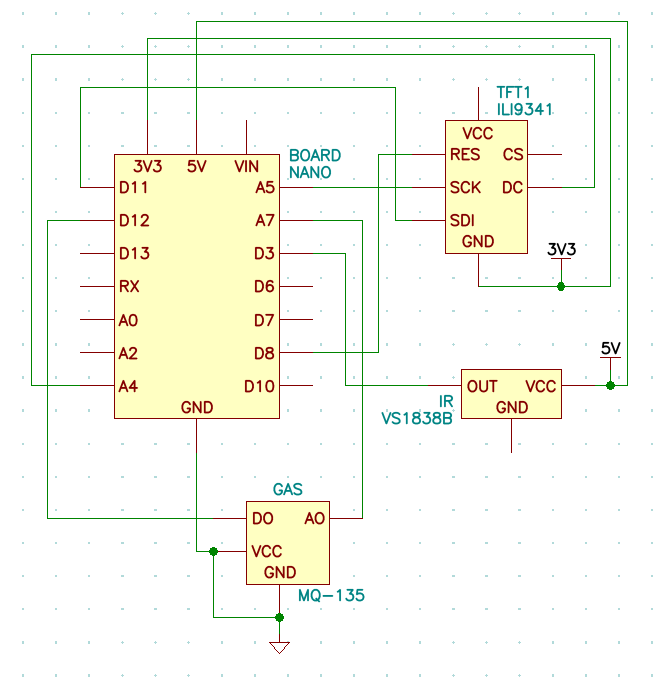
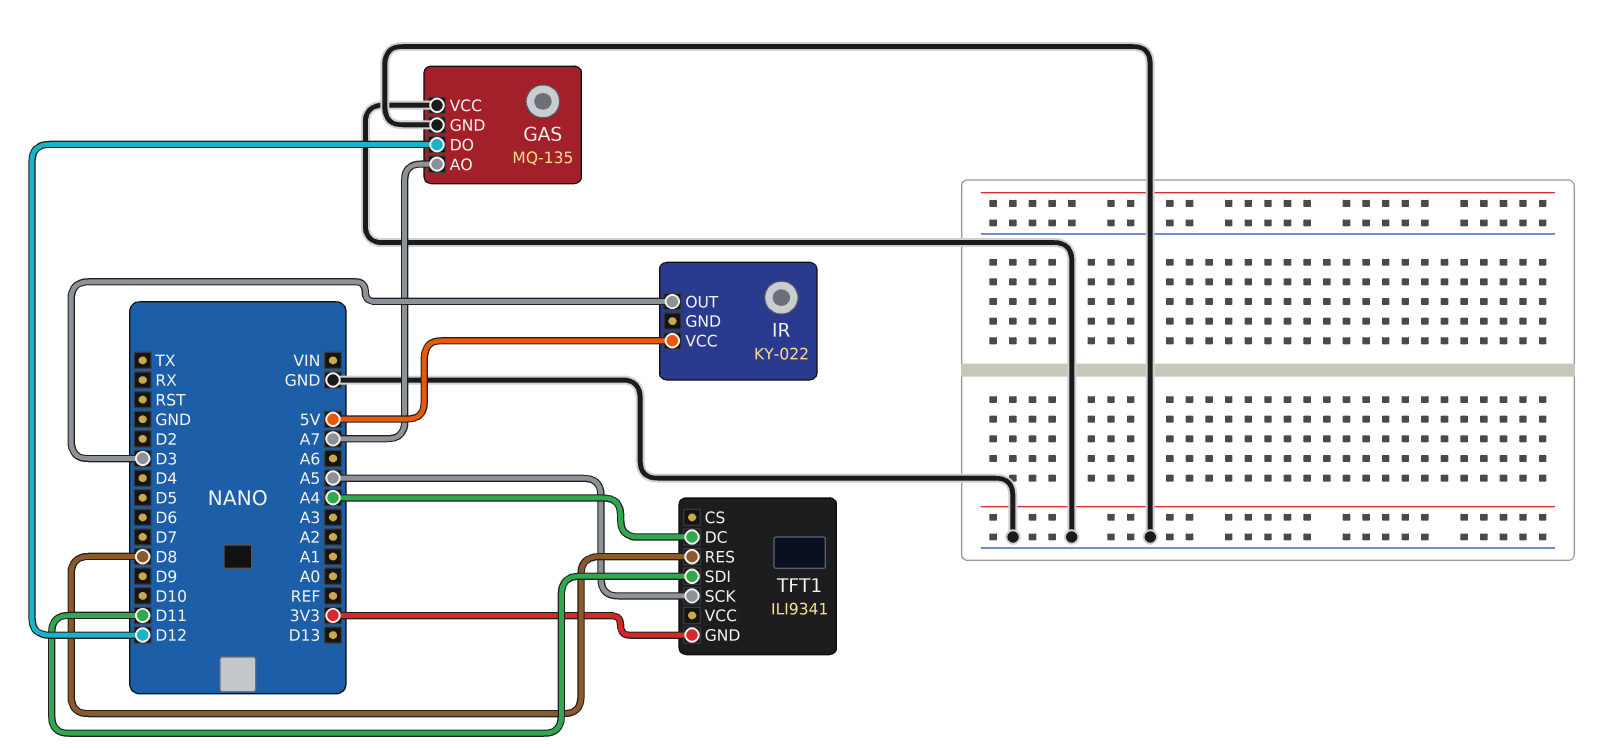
IR: VS1838B -> KY-022

